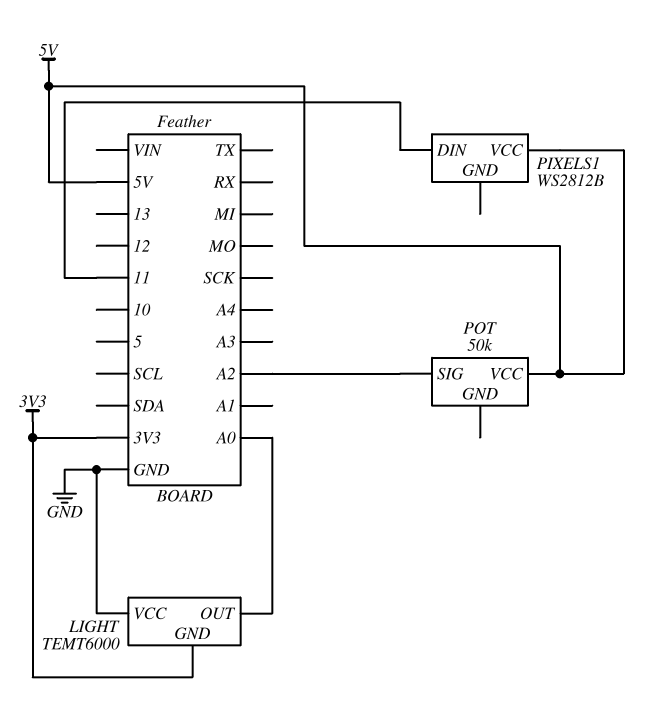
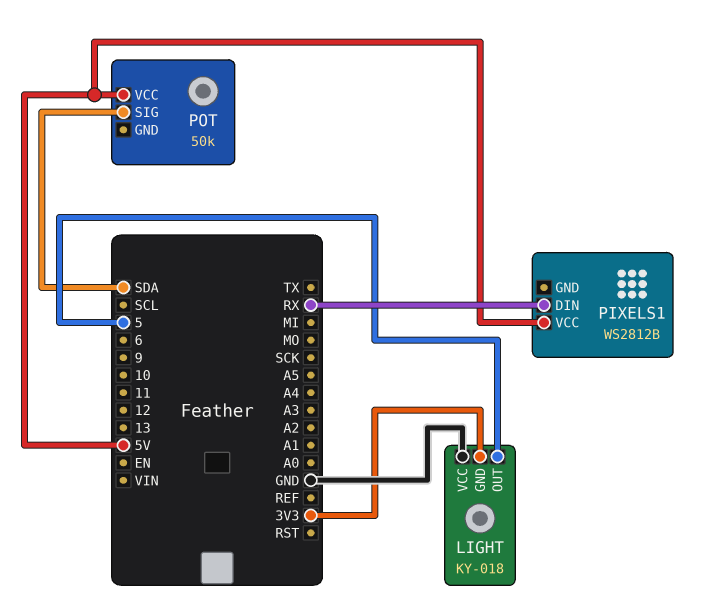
LIGHT: TEMT6000 -> KY-018
LIGHT pin OUT: A0 -> 5
PIXELS1 pin DIN: 11 -> RX
POT pin SIG: A2 -> SDA

